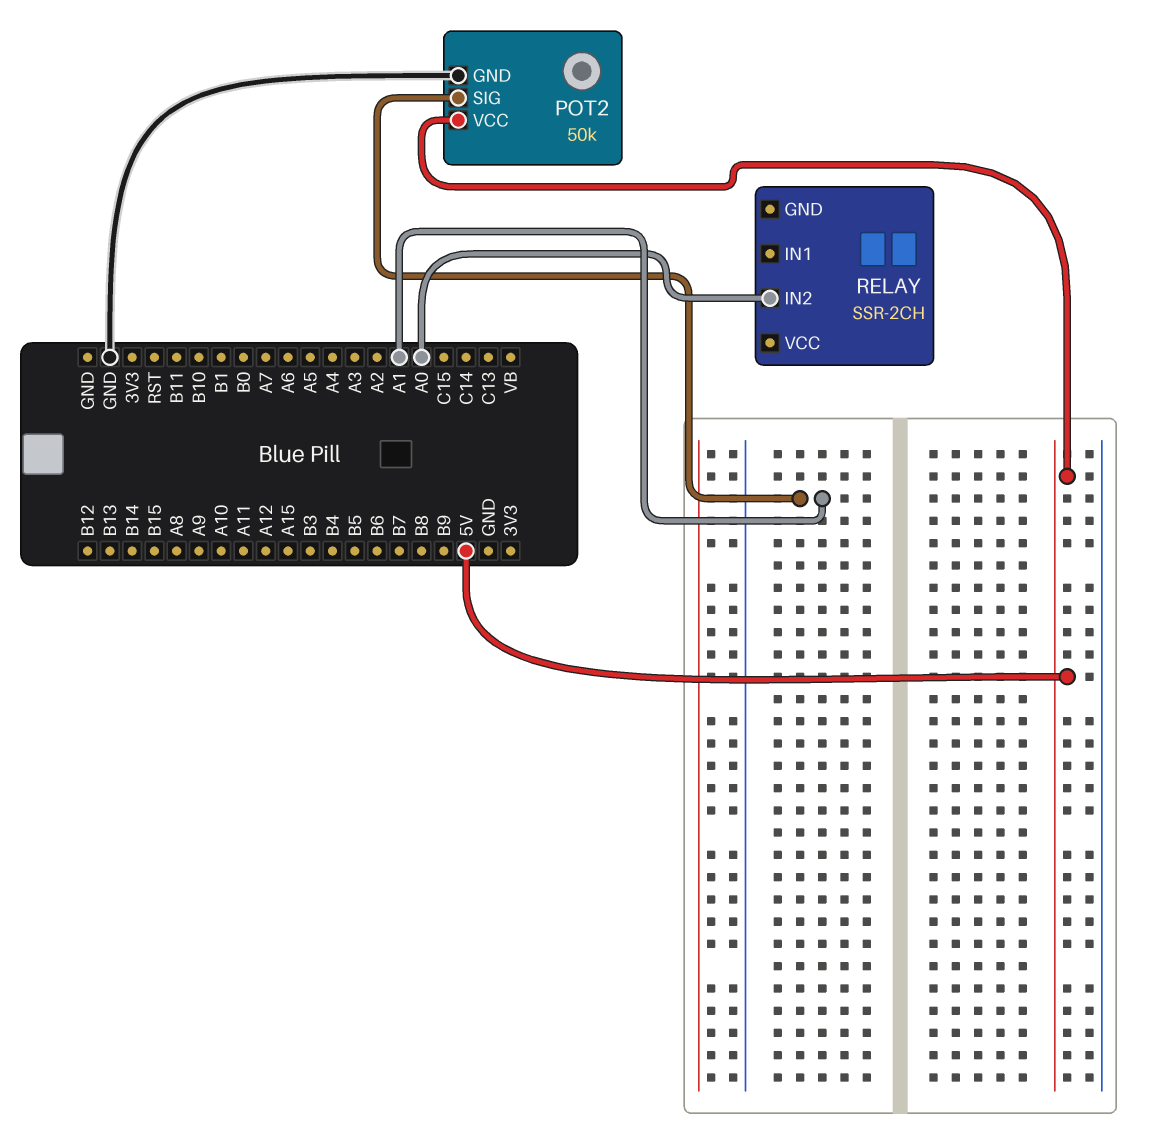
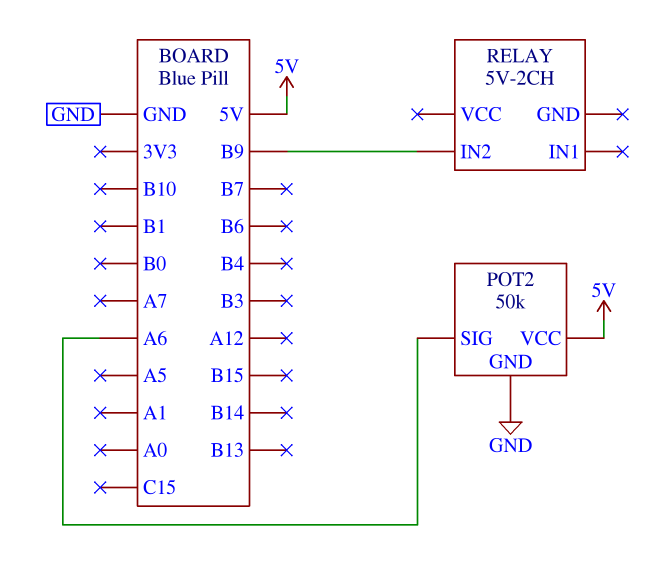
POT2 pin SIG: A1 -> A6
RELAY: SSR-2CH -> 5V-2CH
RELAY pin IN2: A0 -> B9

